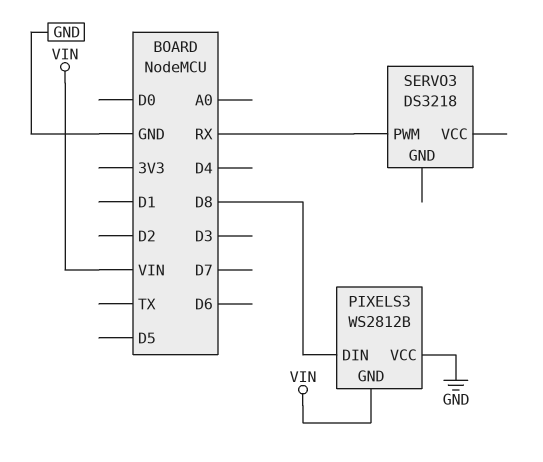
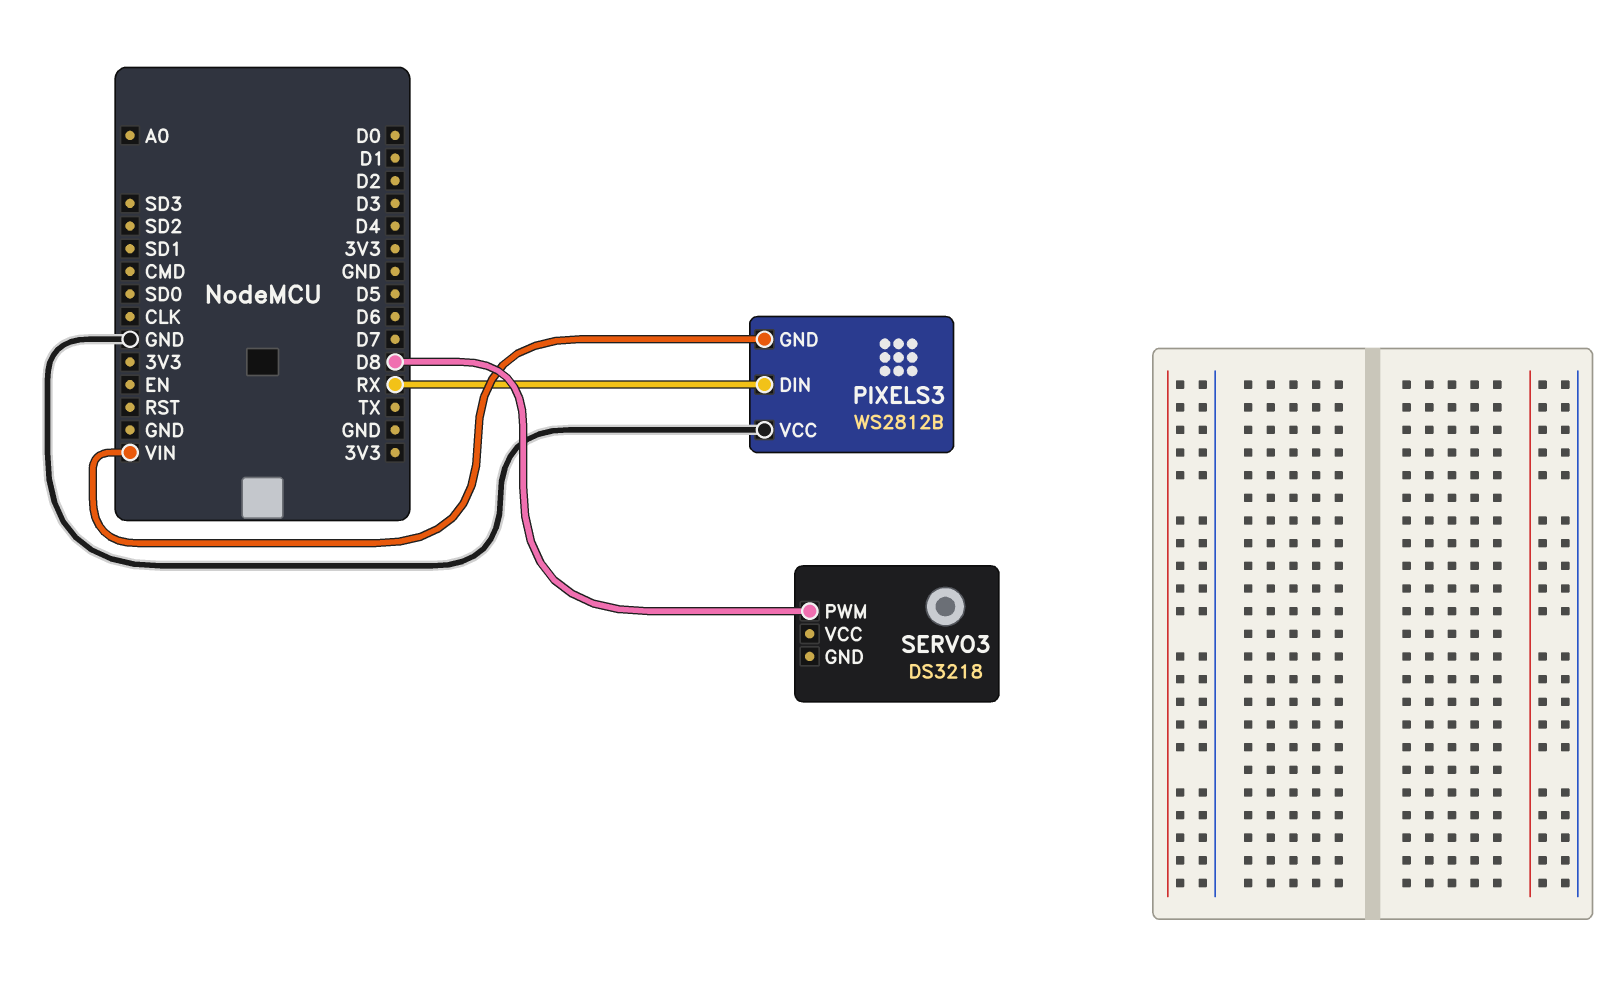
PIXELS3 pin DIN: D8 -> RX
SERVO3 pin PWM: RX -> D8

